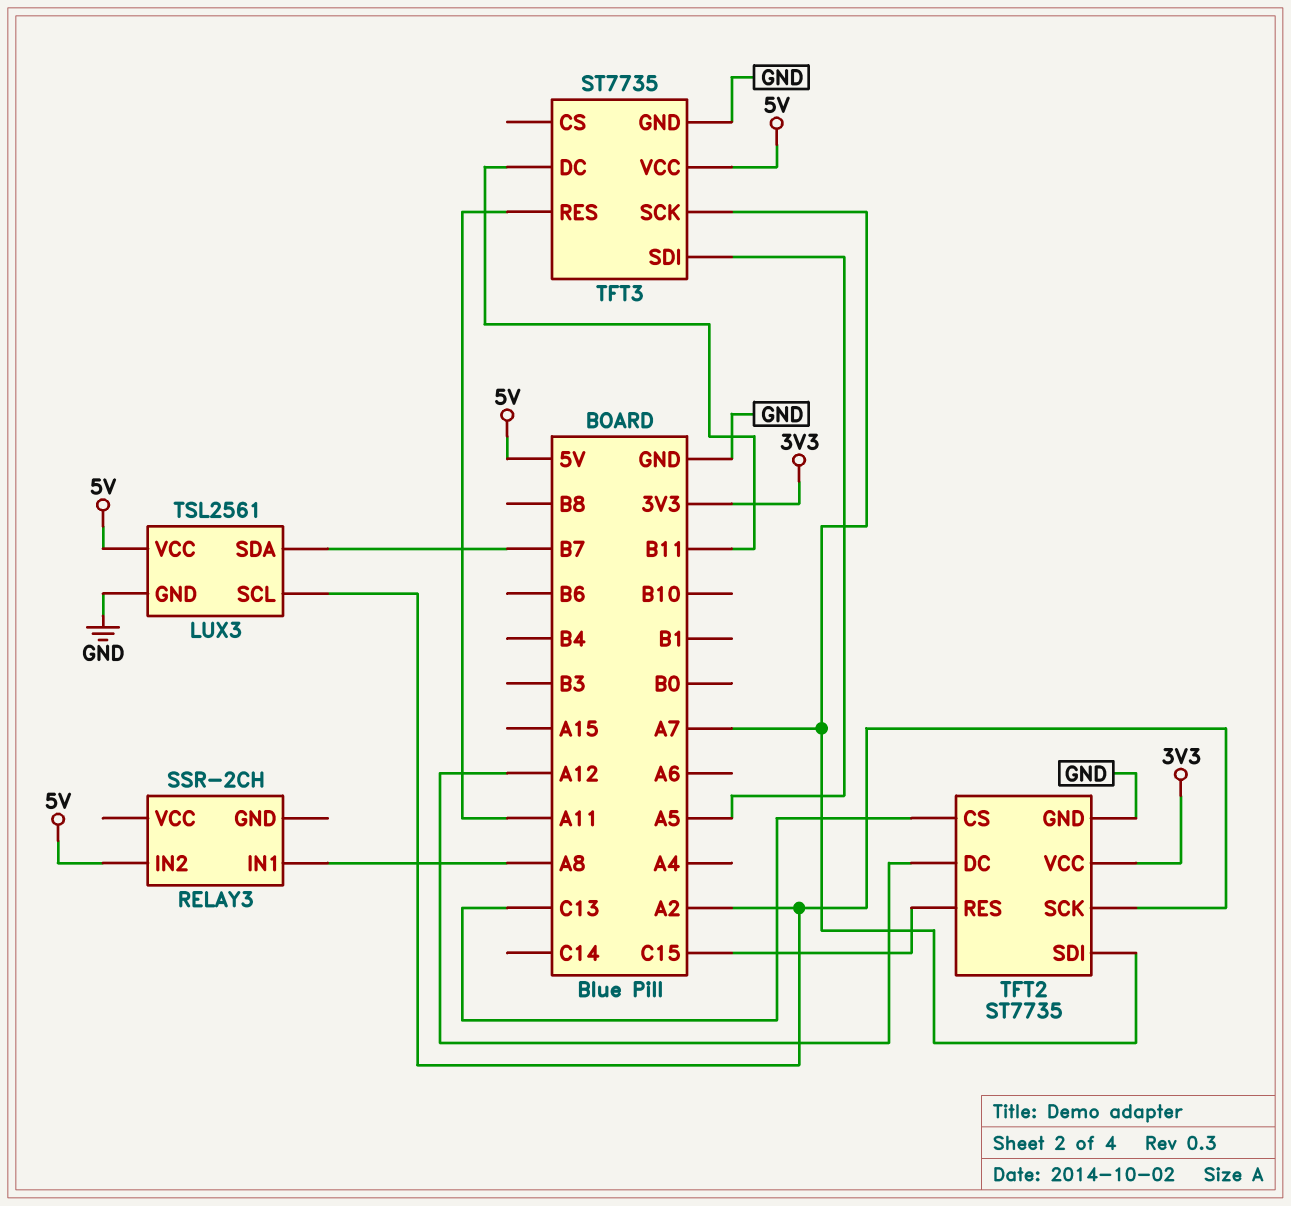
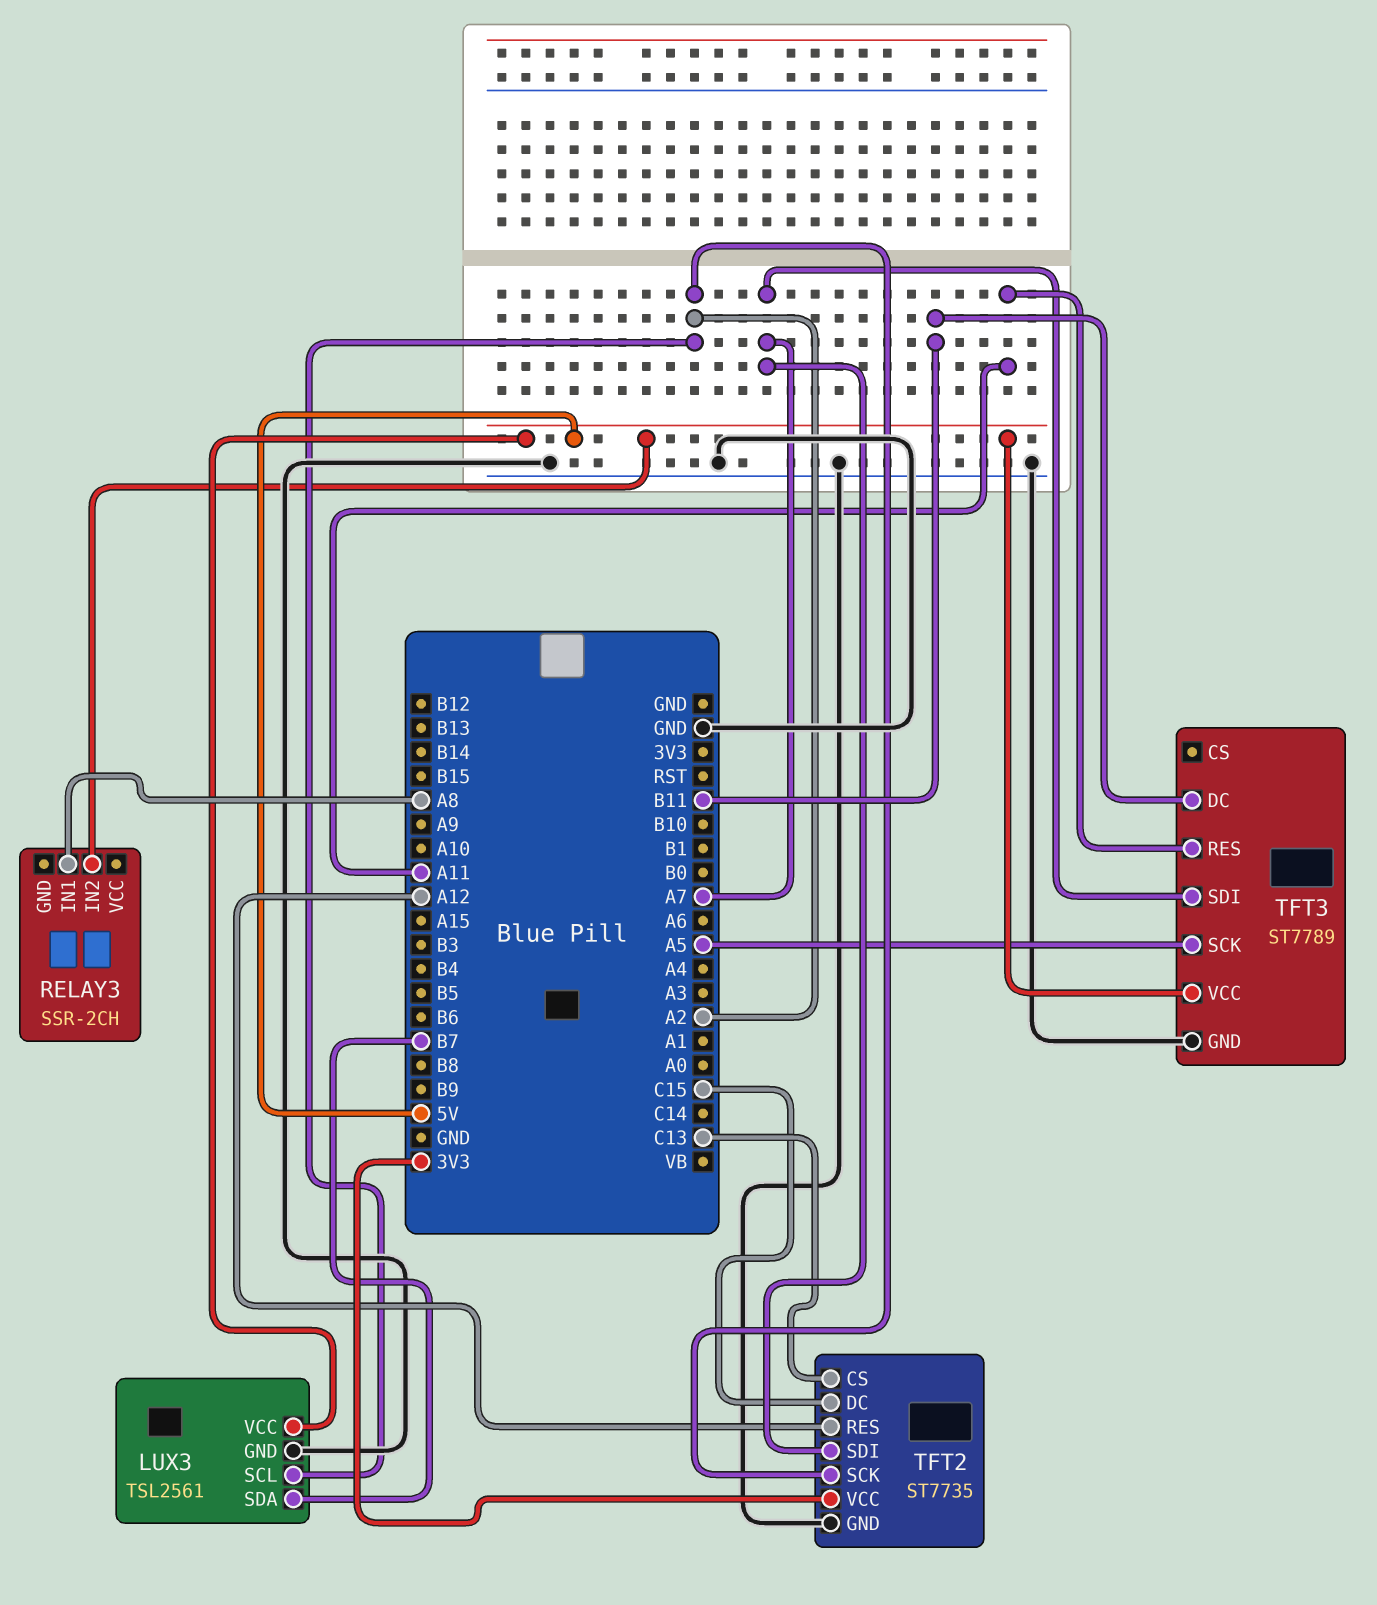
TFT2 pin DC: A12 -> C15
TFT2 pin RES: C15 -> A12
TFT3: ST7735 -> ST7789
TFT3 pin SCK: A7 -> A5
TFT3 pin SDI: A5 -> A7

